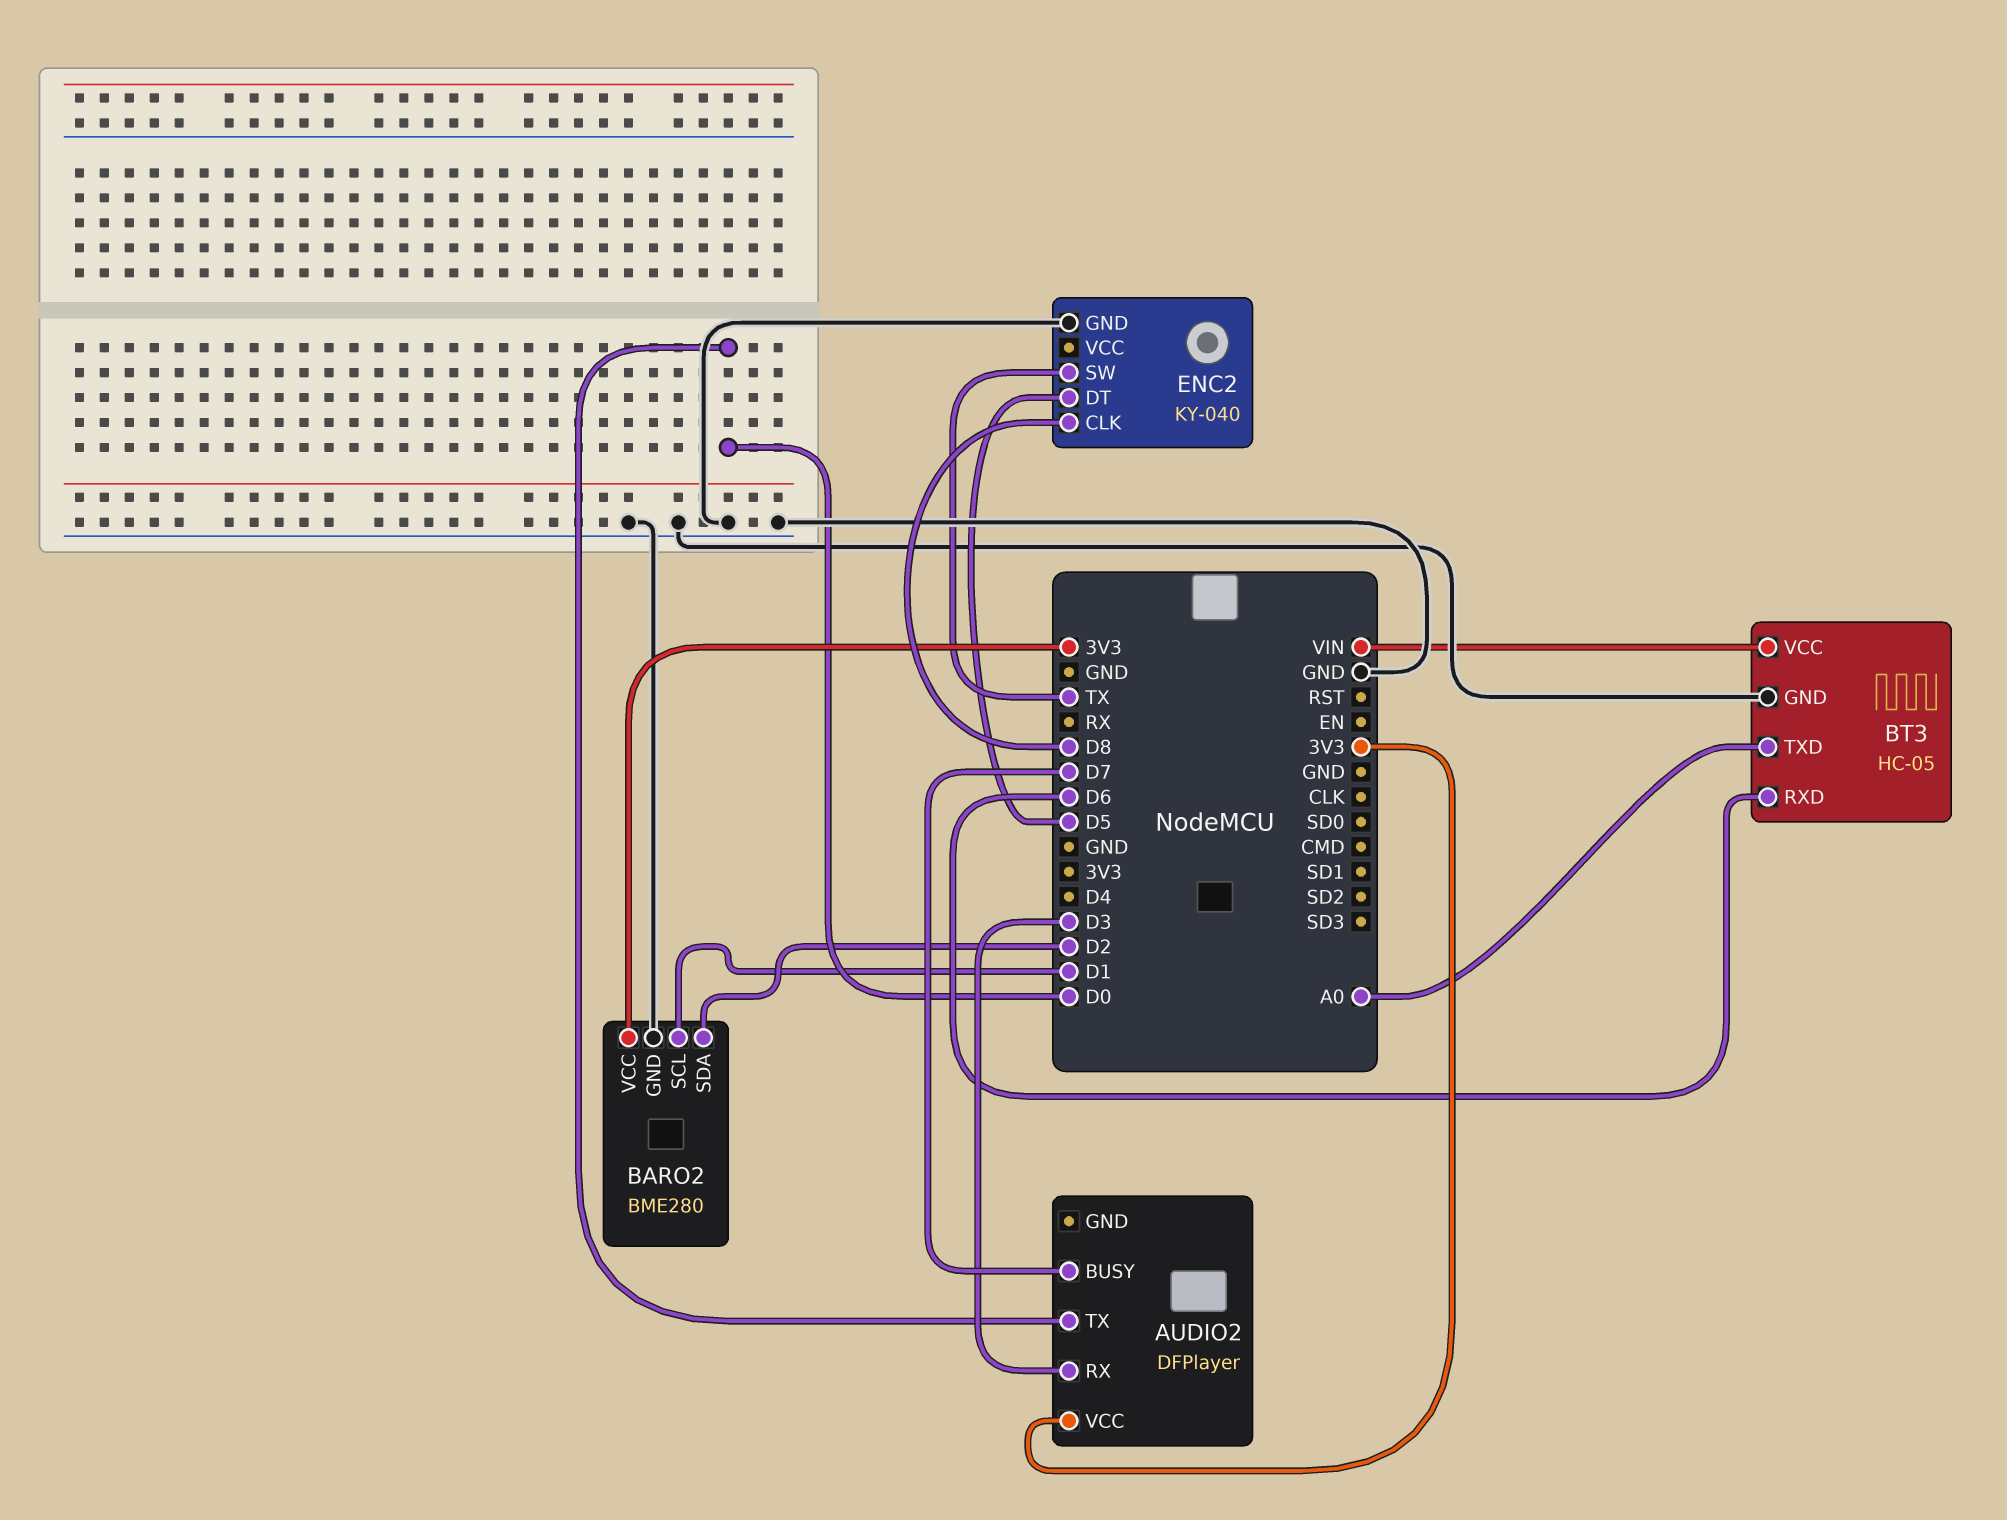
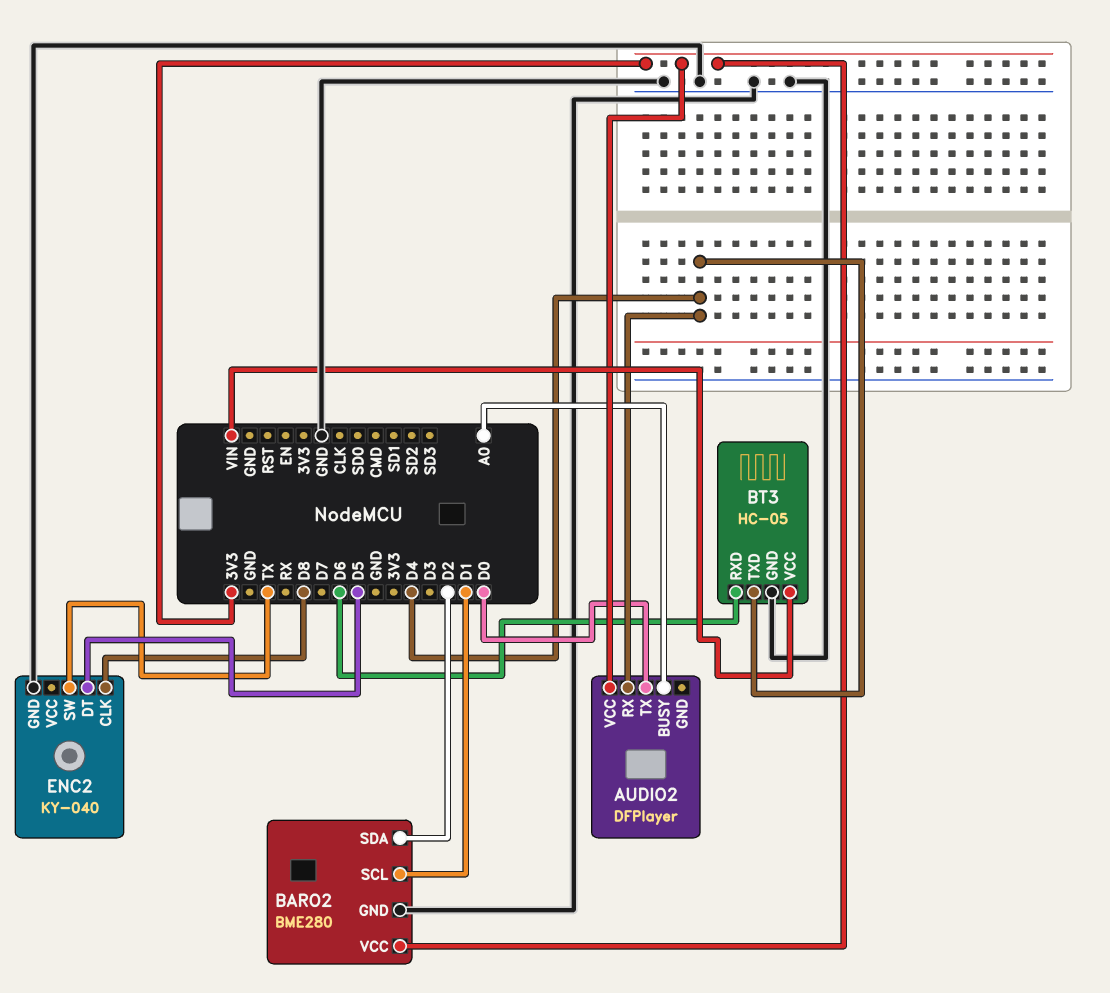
AUDIO2 pin BUSY: D7 -> A0
AUDIO2 pin RX: D3 -> D4
BT3 pin TXD: A0 -> D4

